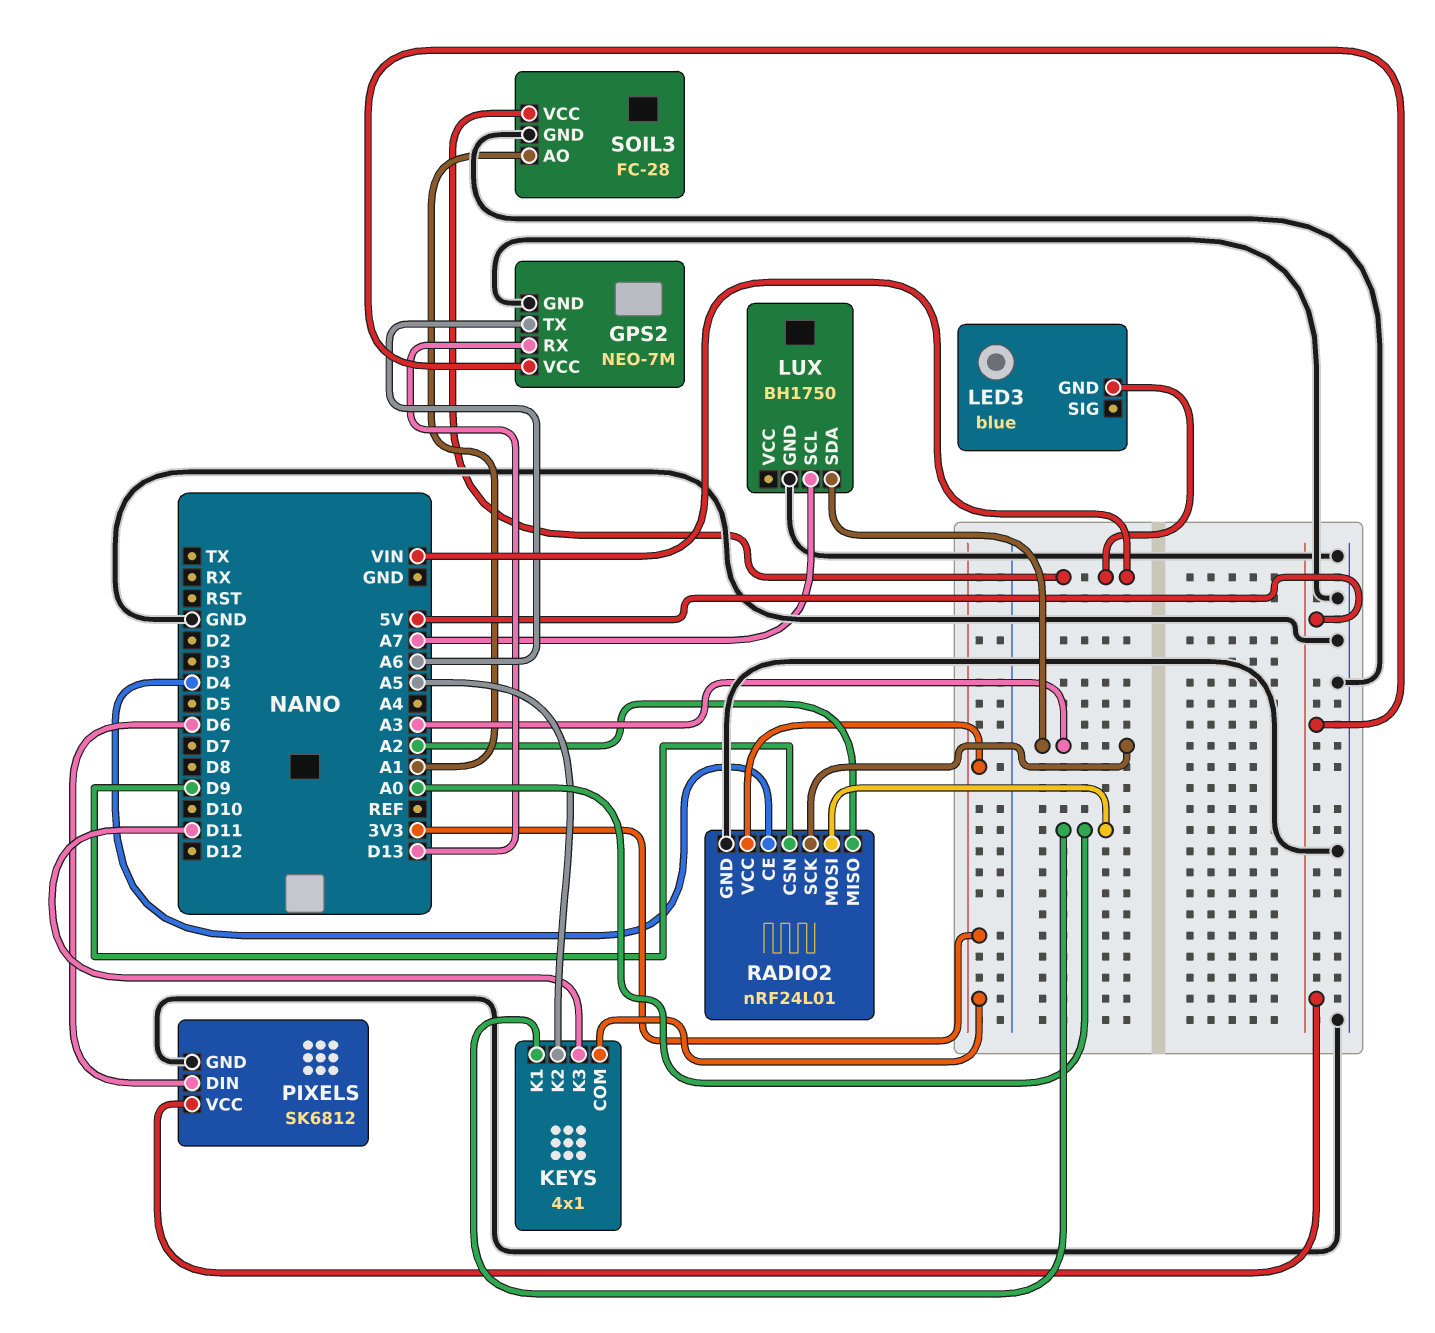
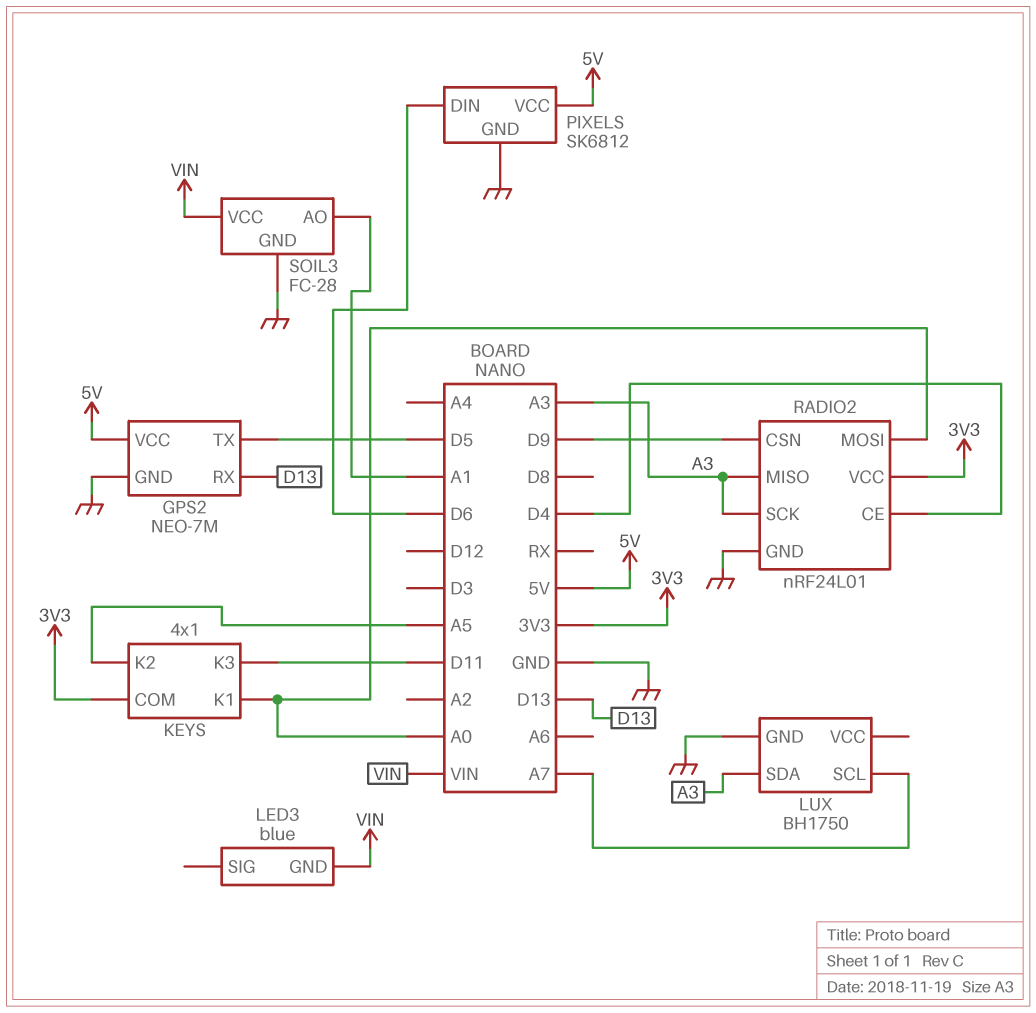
GPS2 pin TX: A6 -> D5
RADIO2 pin MISO: A2 -> A3

